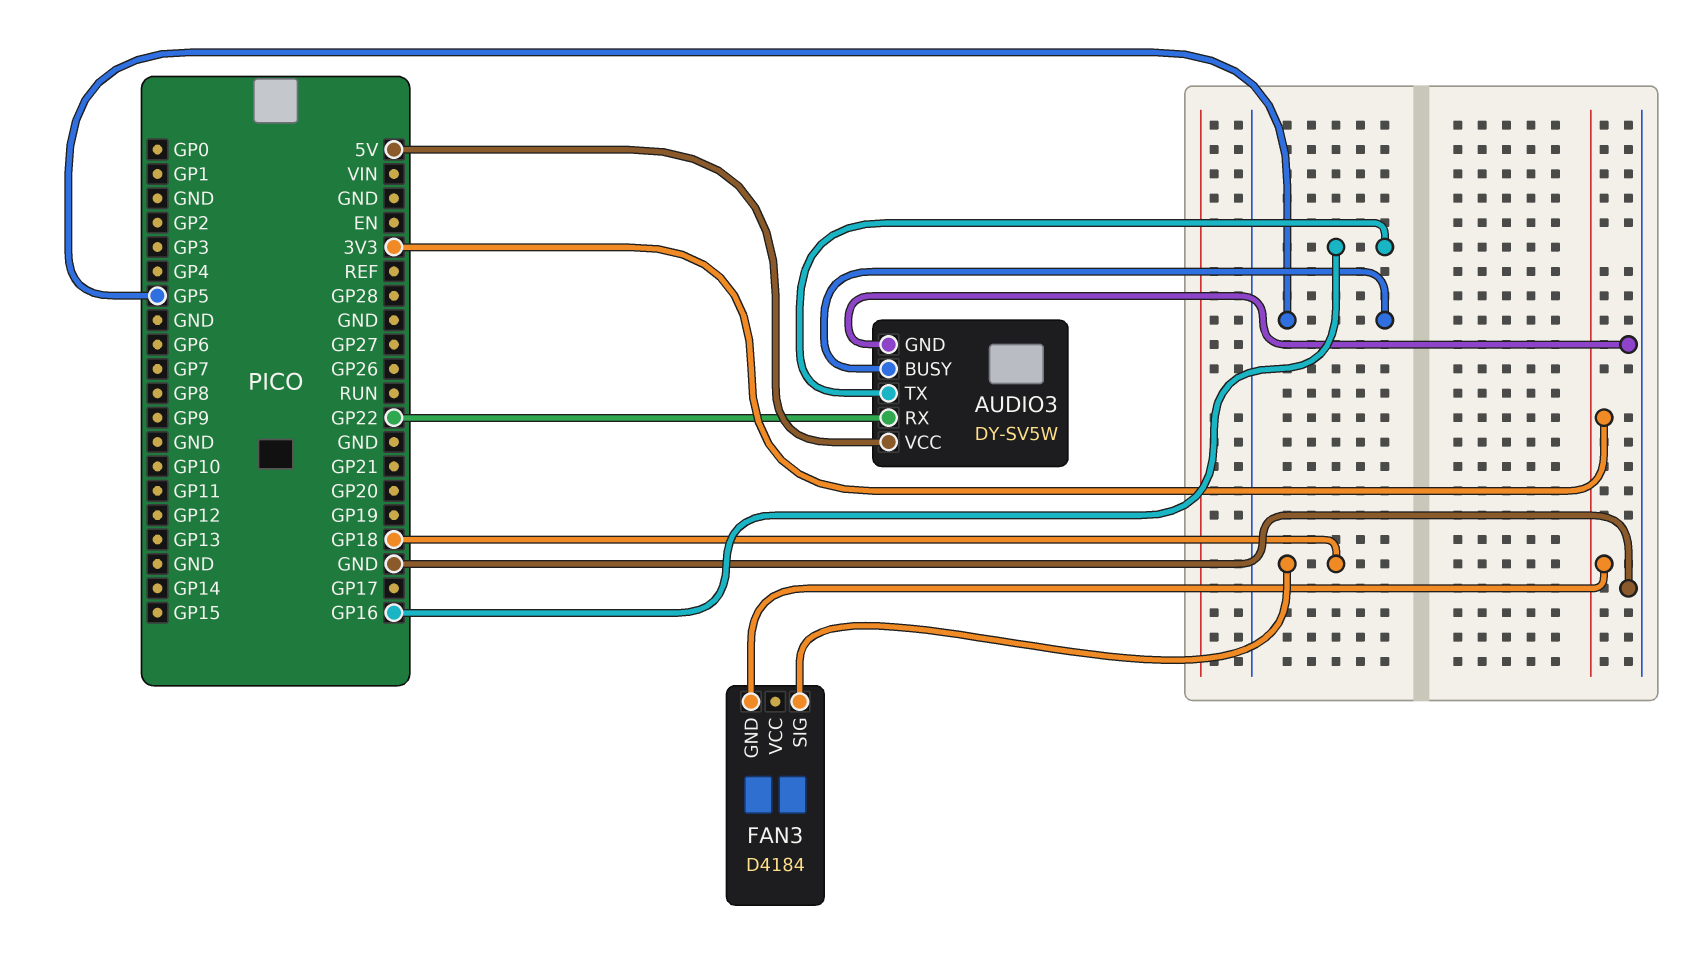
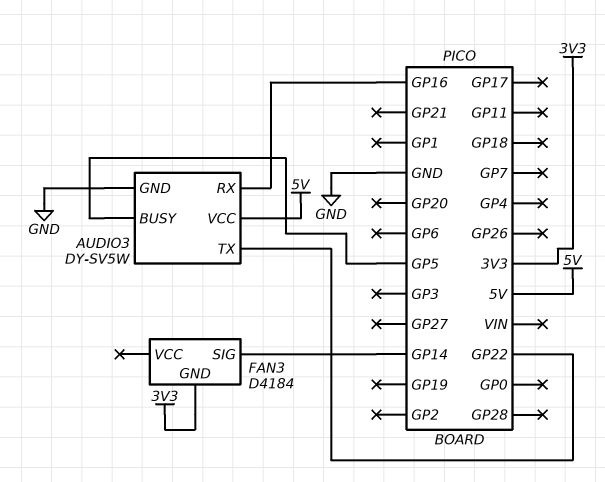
AUDIO3 pin RX: GP22 -> GP16
AUDIO3 pin TX: GP16 -> GP22
FAN3 pin SIG: GP18 -> GP14

